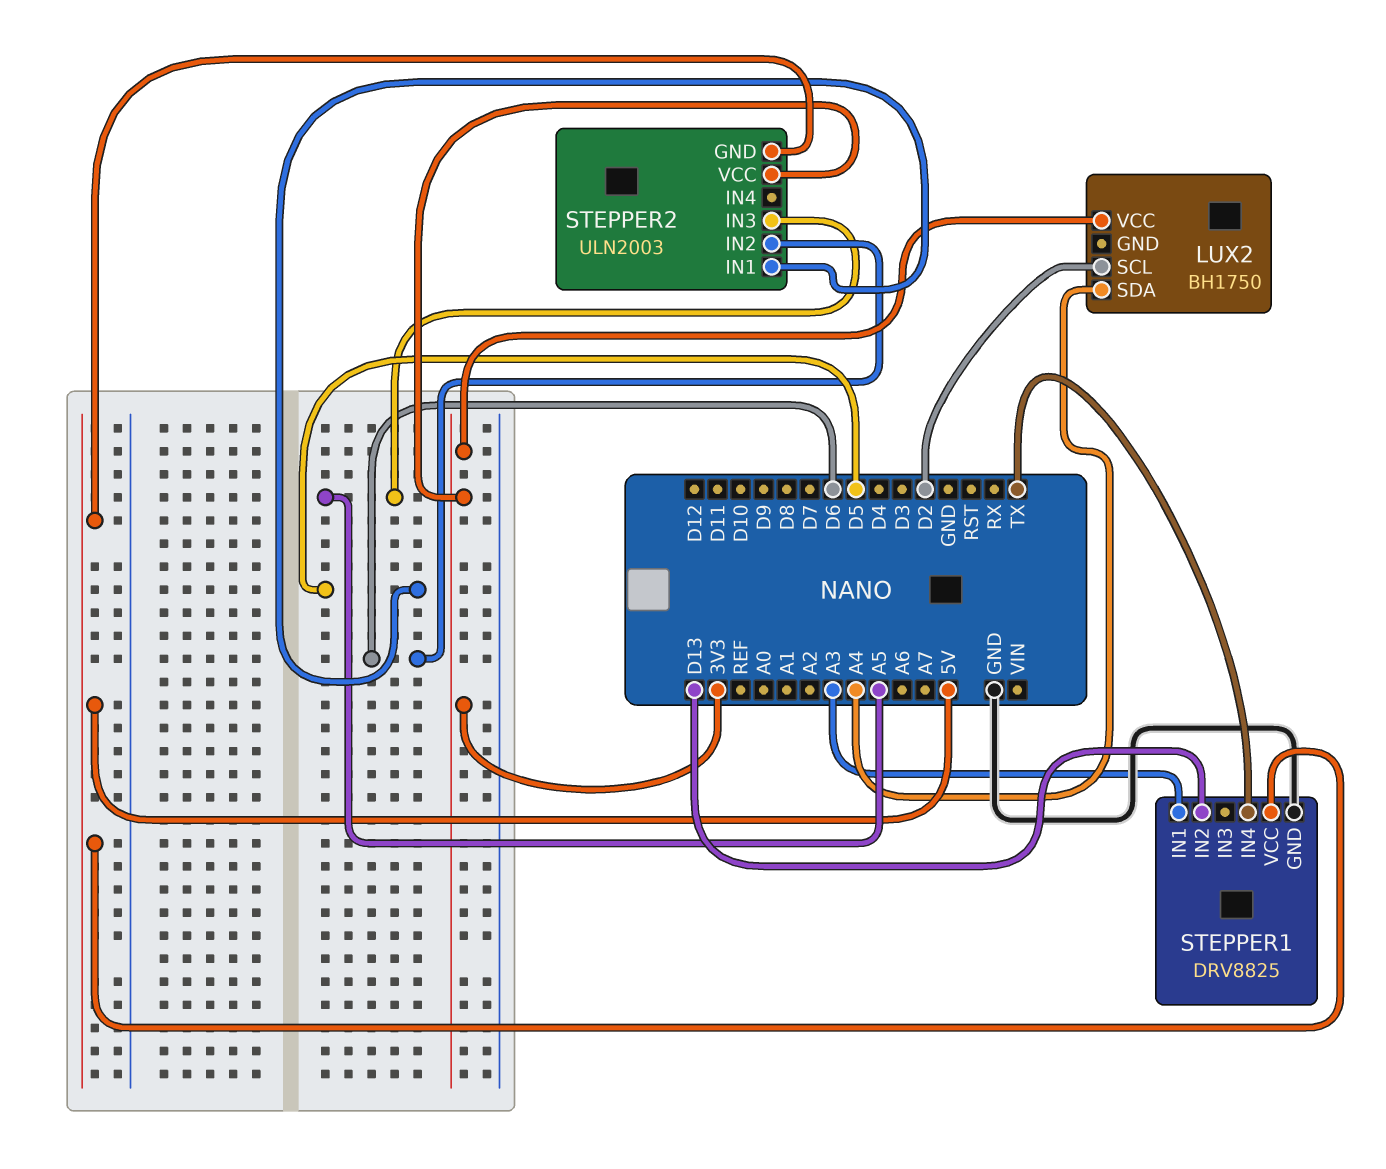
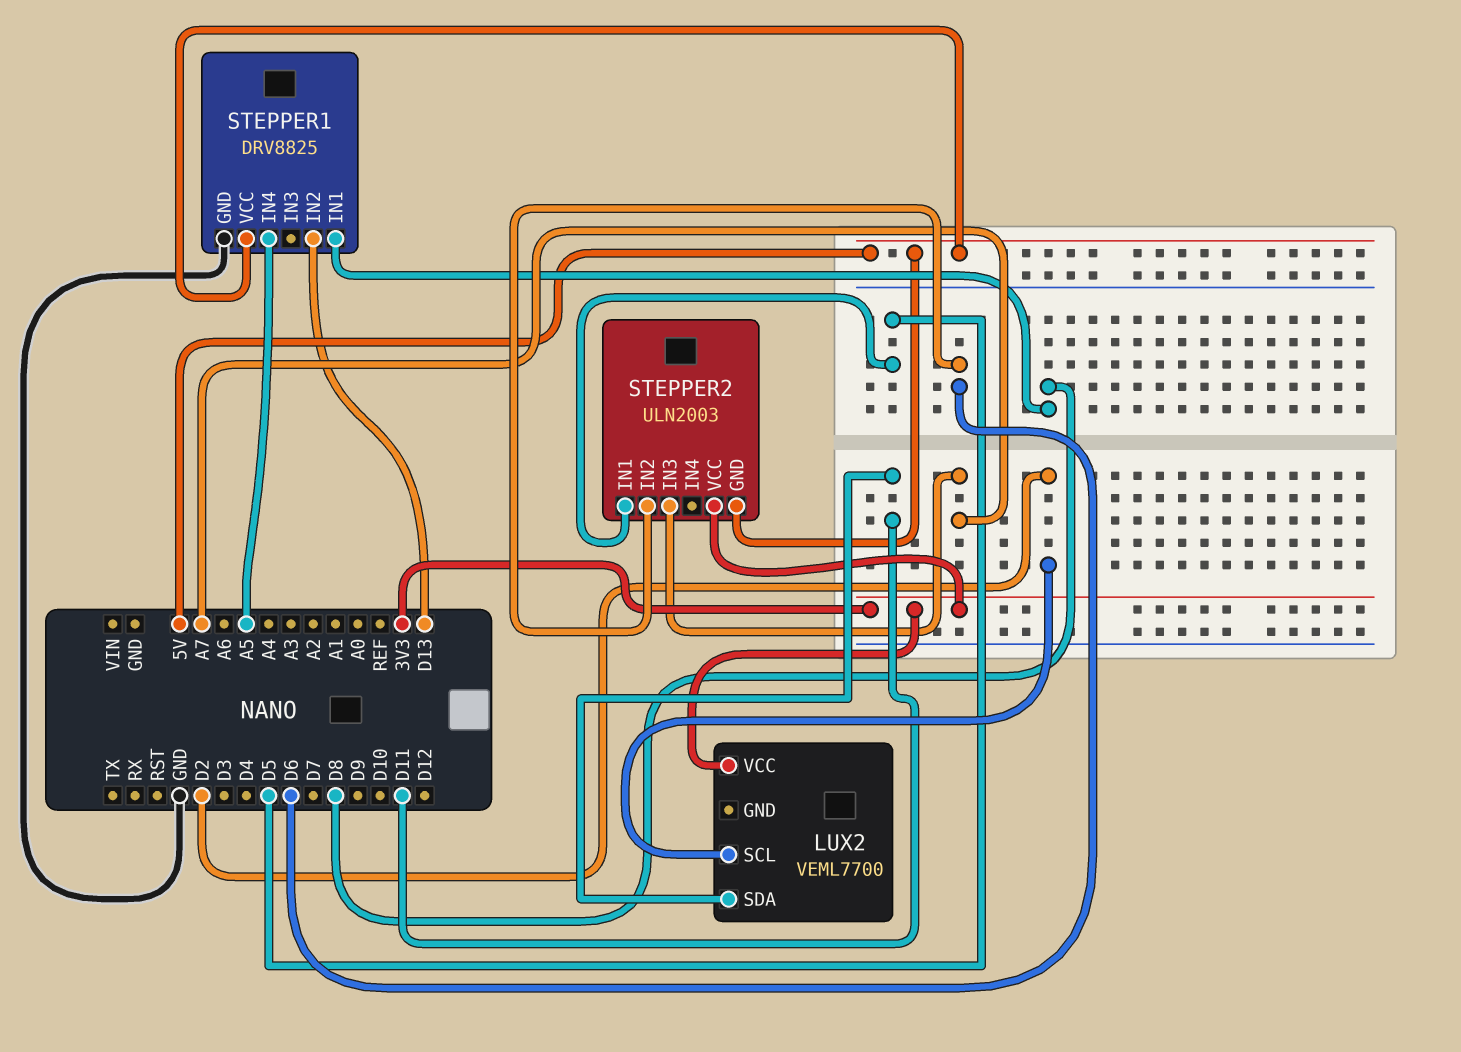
LUX2: BH1750 -> VEML7700
LUX2 pin SDA: A4 -> D11
STEPPER1 pin IN1: A3 -> D8
STEPPER1 pin IN4: TX -> A5
STEPPER2 pin IN3: A5 -> A7

